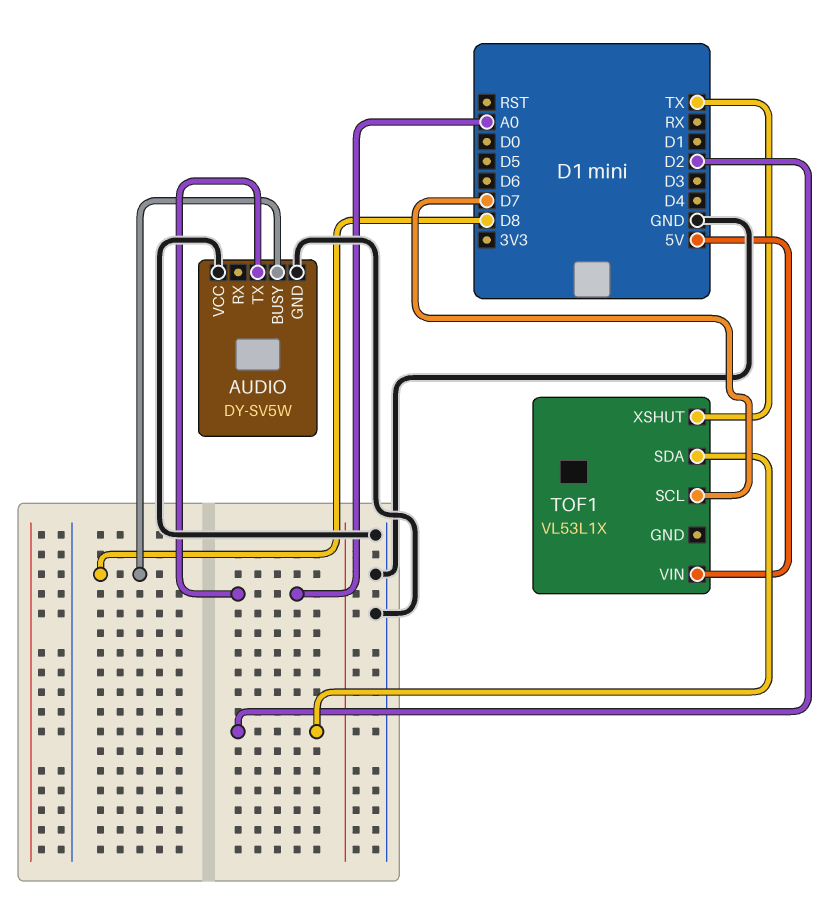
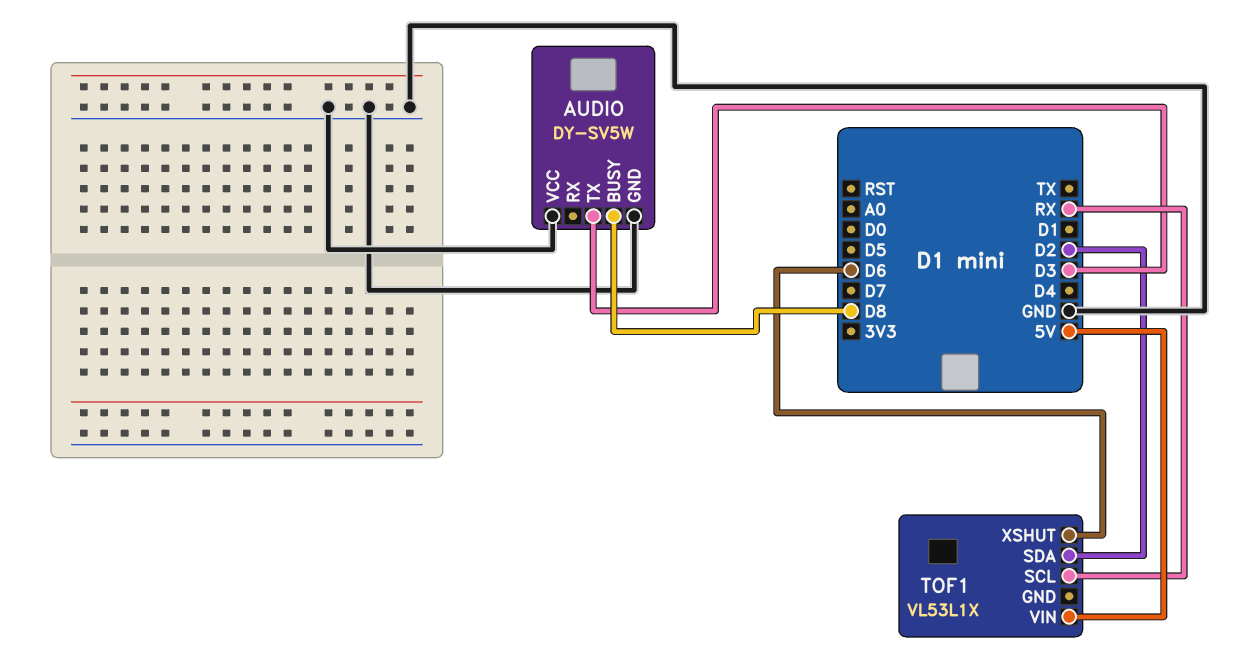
AUDIO pin TX: A0 -> D3
TOF1 pin SCL: D7 -> RX
TOF1 pin XSHUT: TX -> D6

